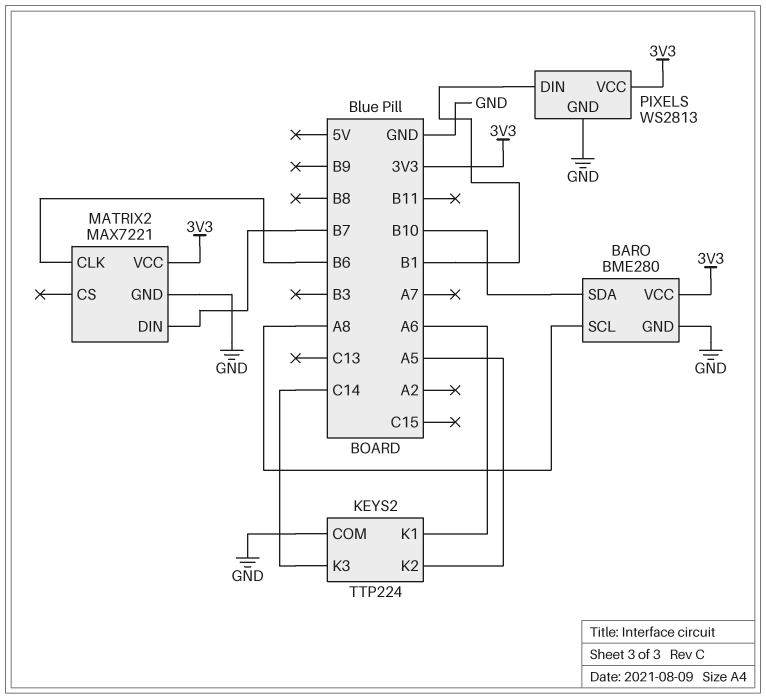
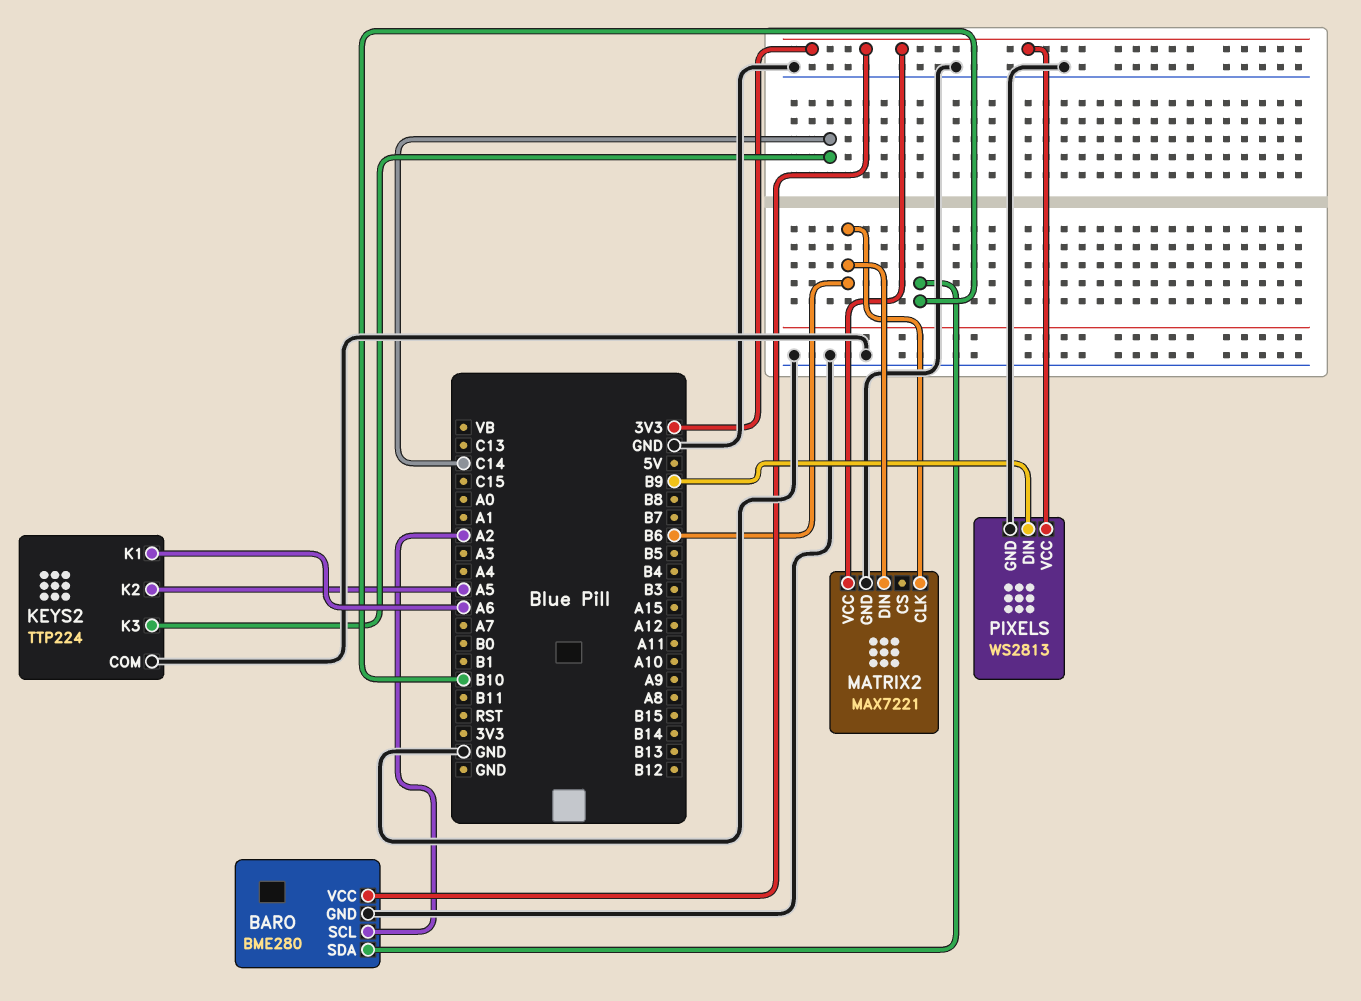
BARO pin SCL: A8 -> A2
MATRIX2 pin DIN: B7 -> B6
PIXELS pin DIN: B1 -> B9

